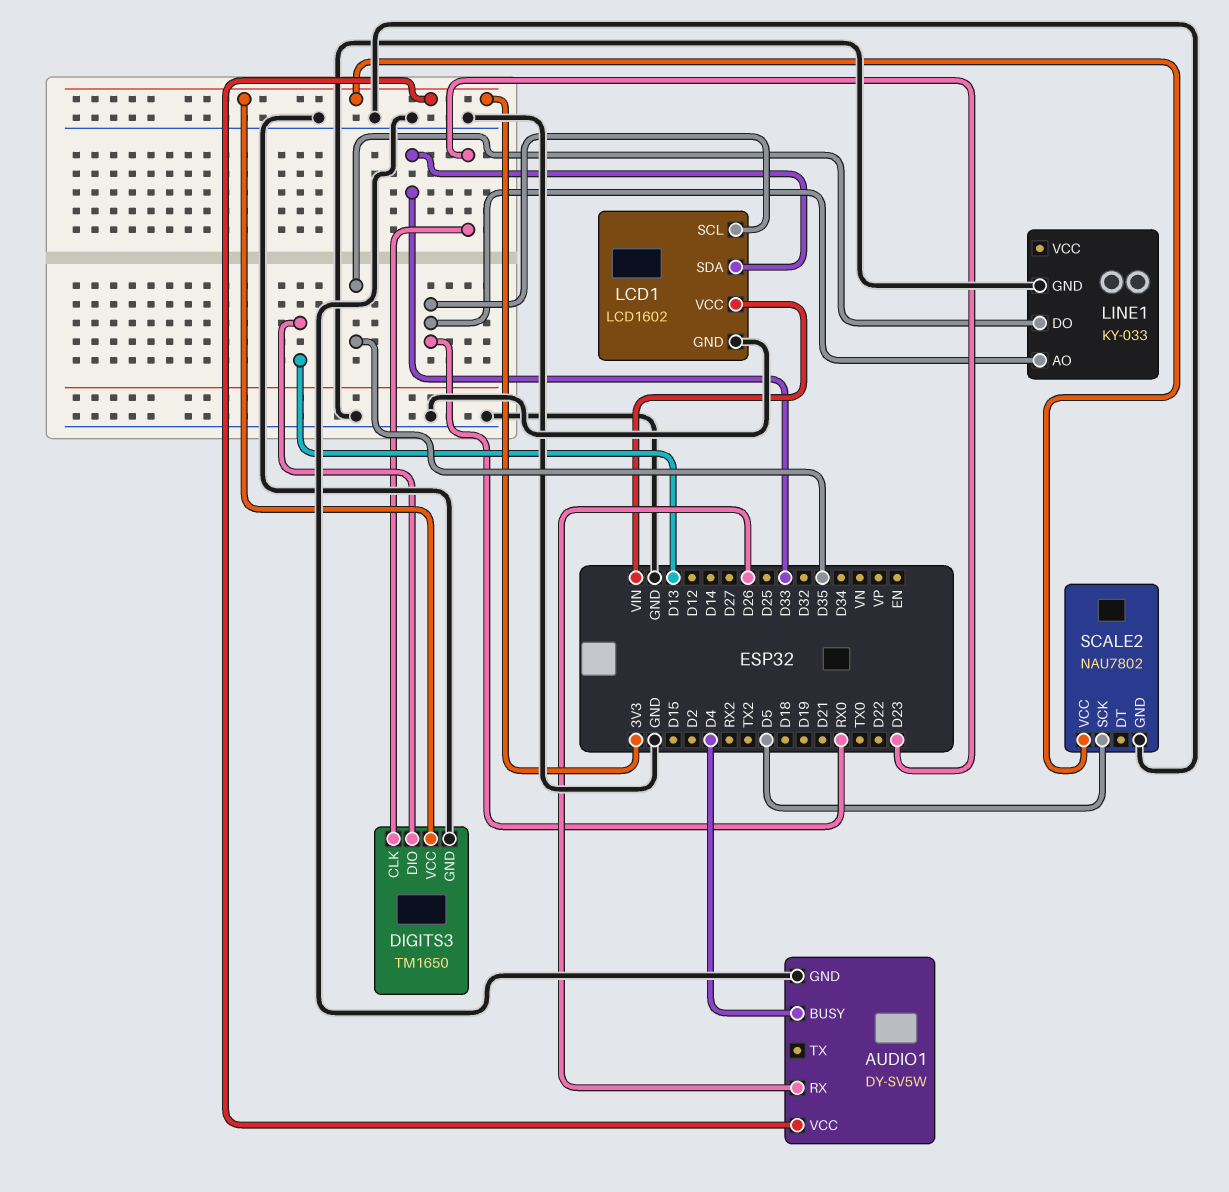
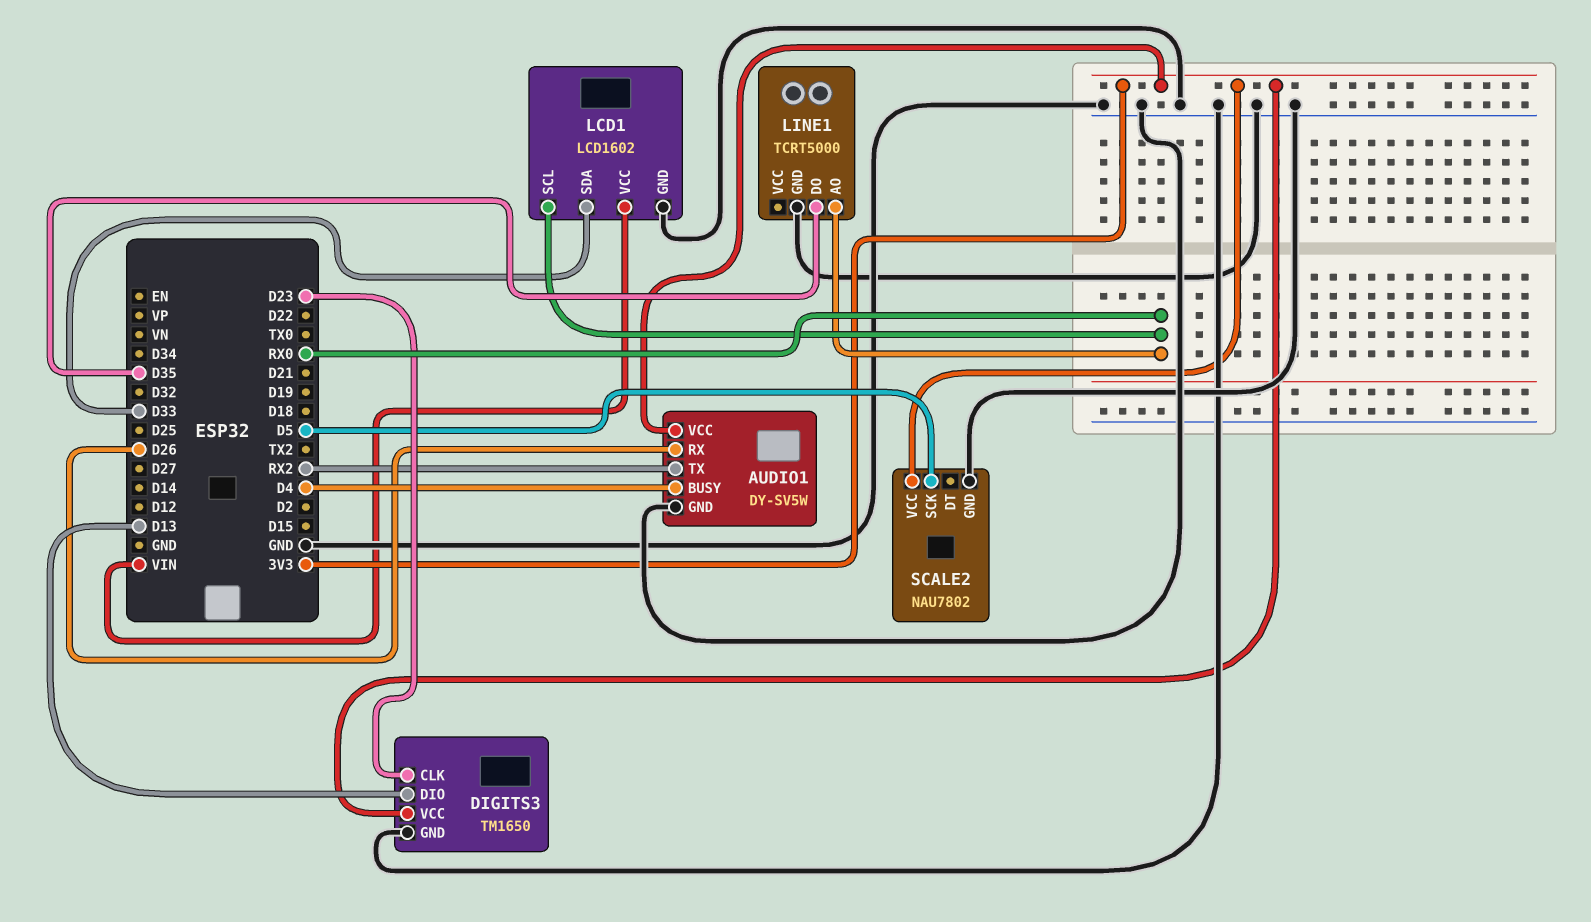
AUDIO1 pin TX: none -> RX2
LINE1: KY-033 -> TCRT5000

